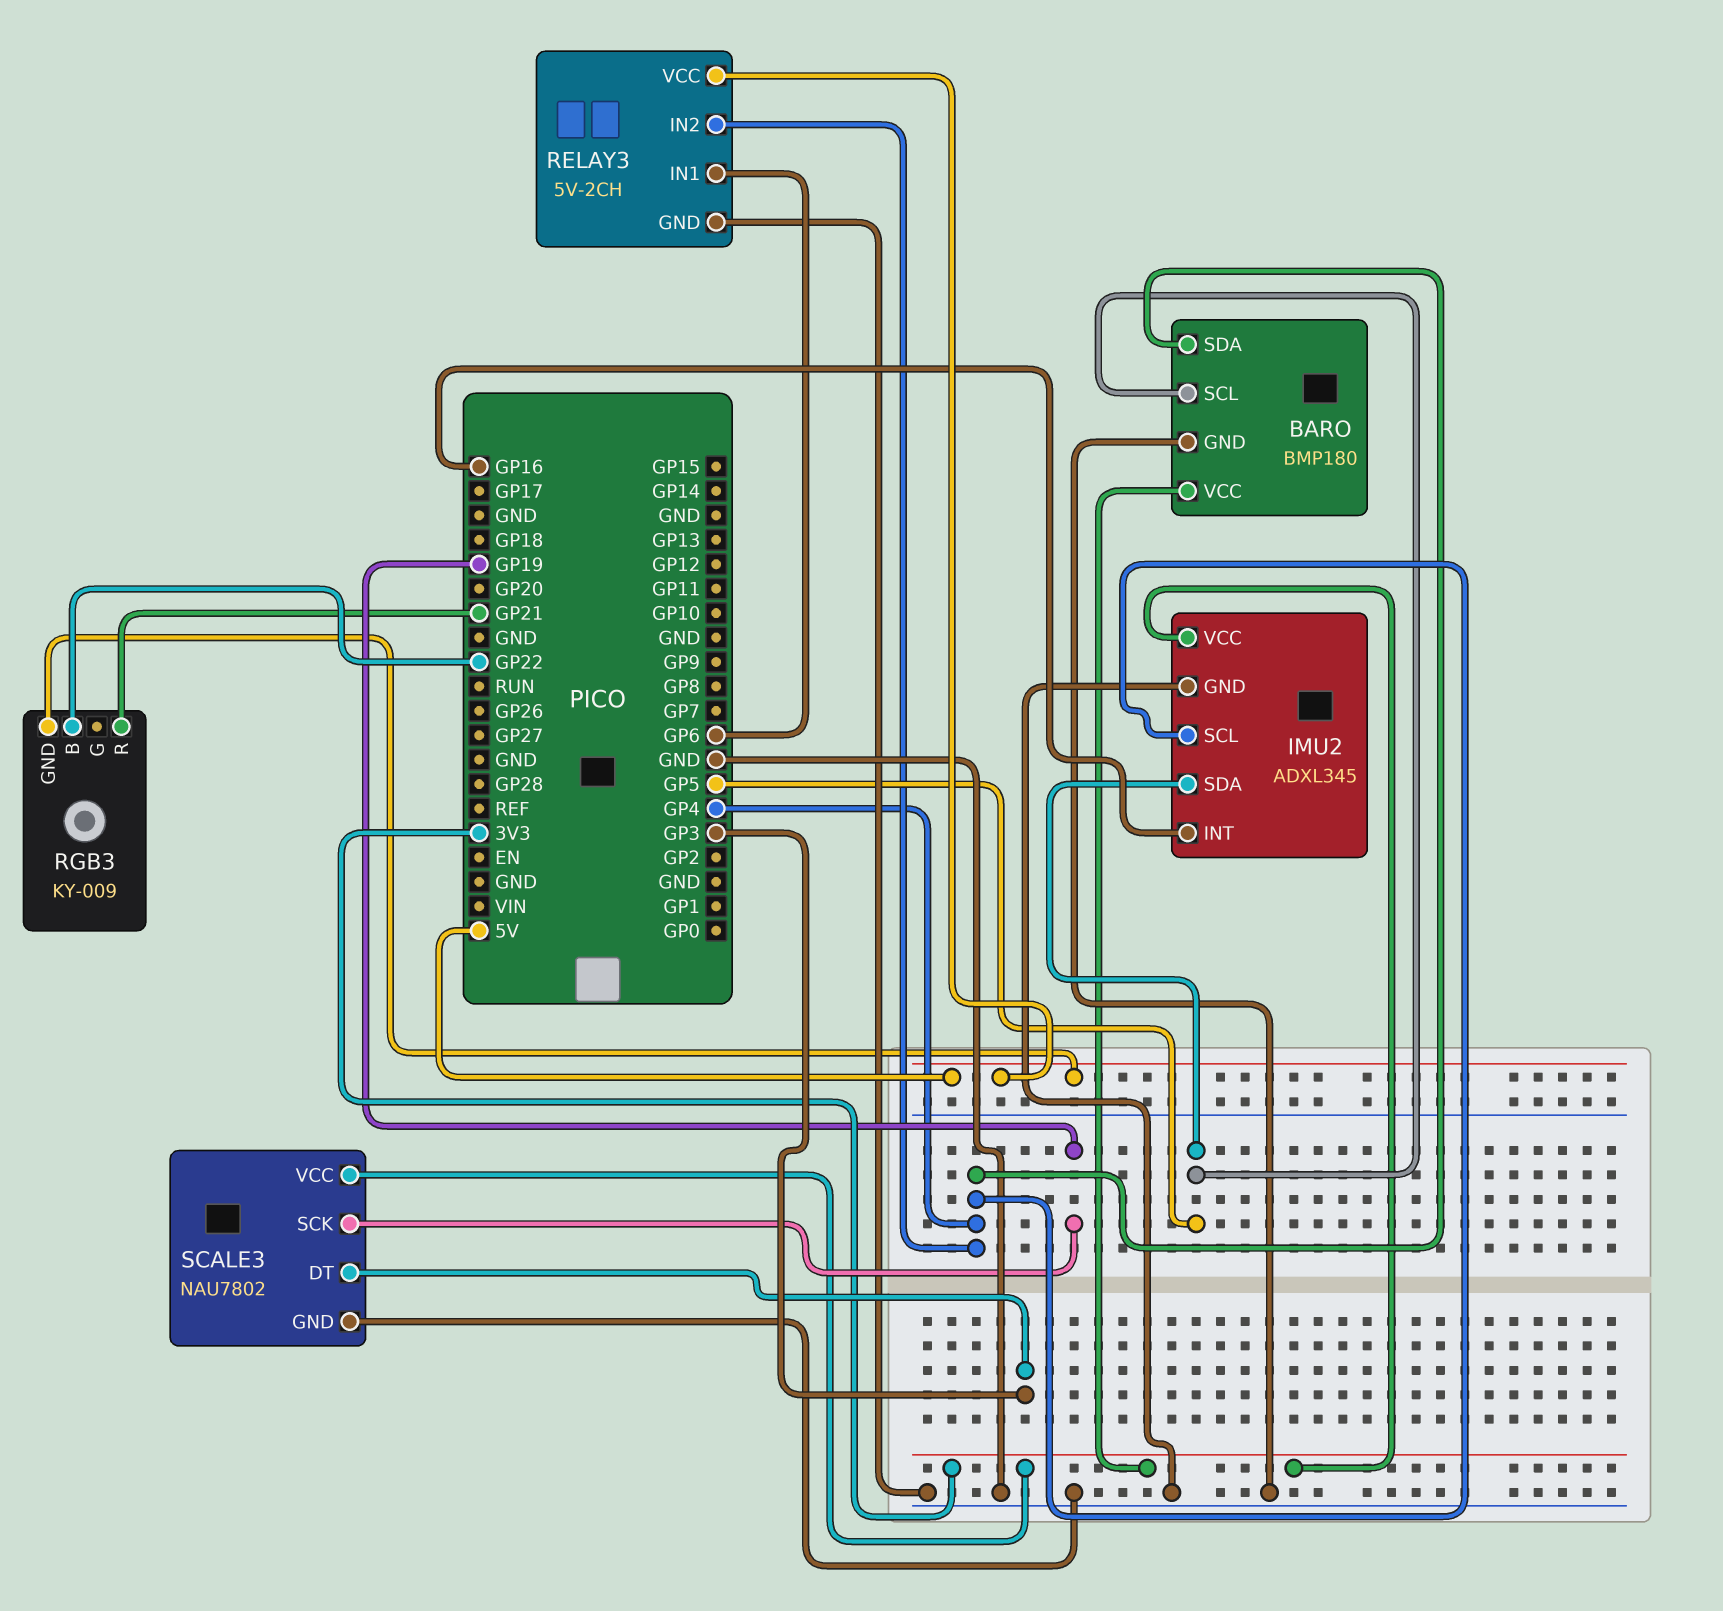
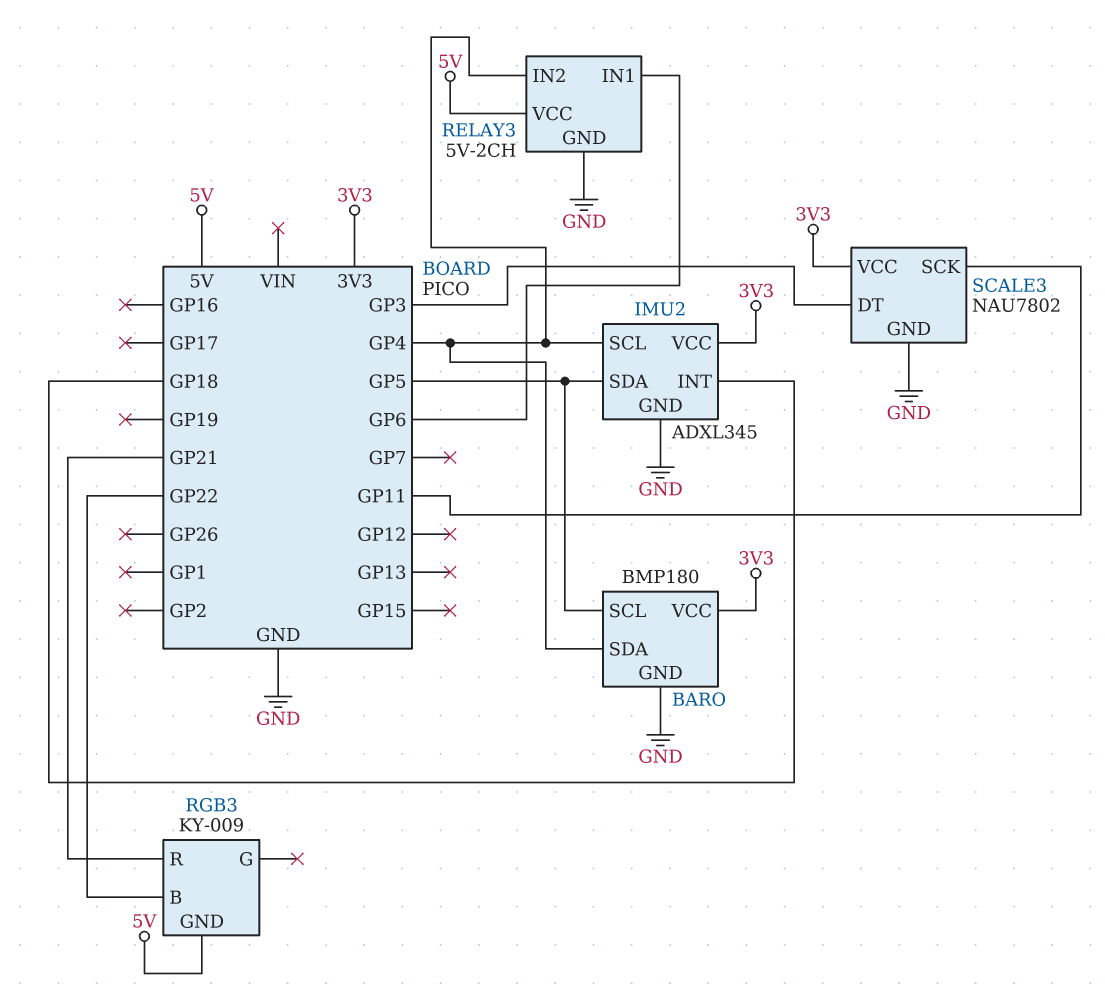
IMU2 pin INT: GP16 -> GP18
SCALE3 pin SCK: GP19 -> GP11

